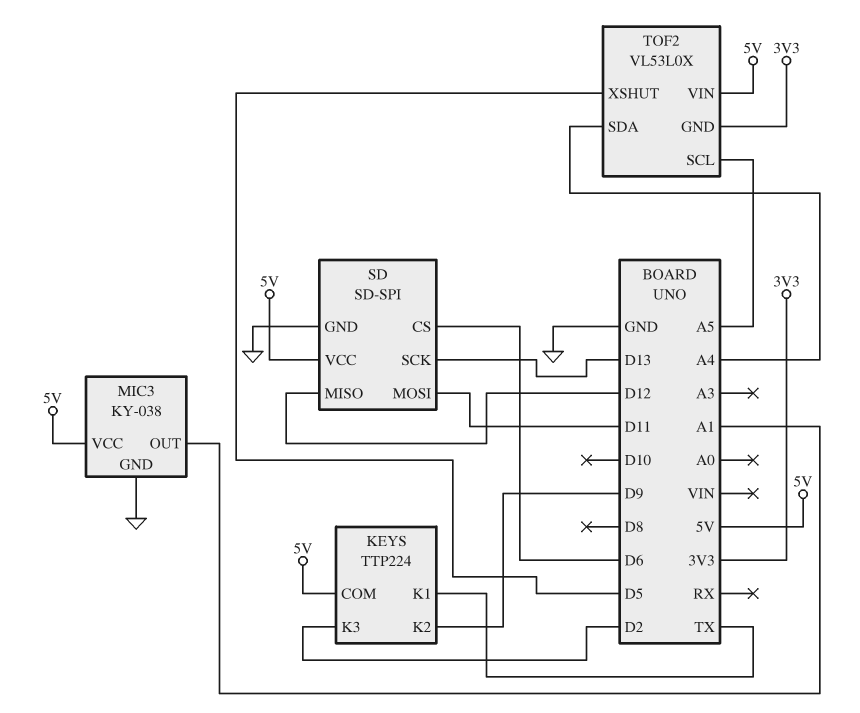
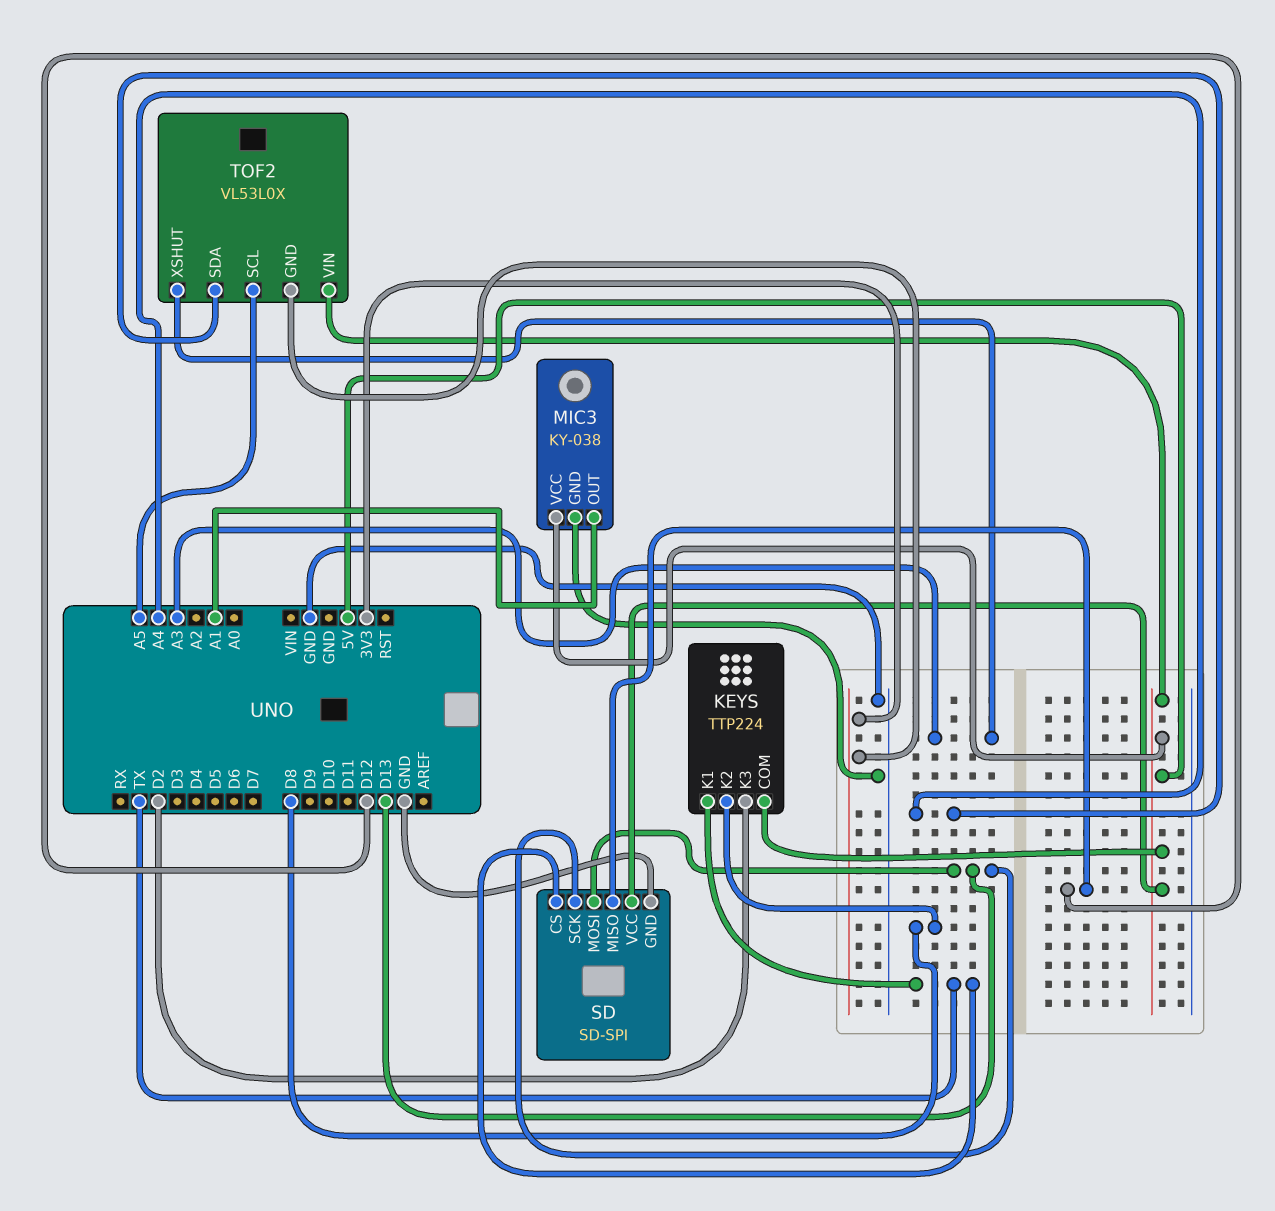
KEYS pin K2: D9 -> D8
SD pin CS: D6 -> TX
SD pin MOSI: D11 -> D13
TOF2 pin XSHUT: D5 -> A3

